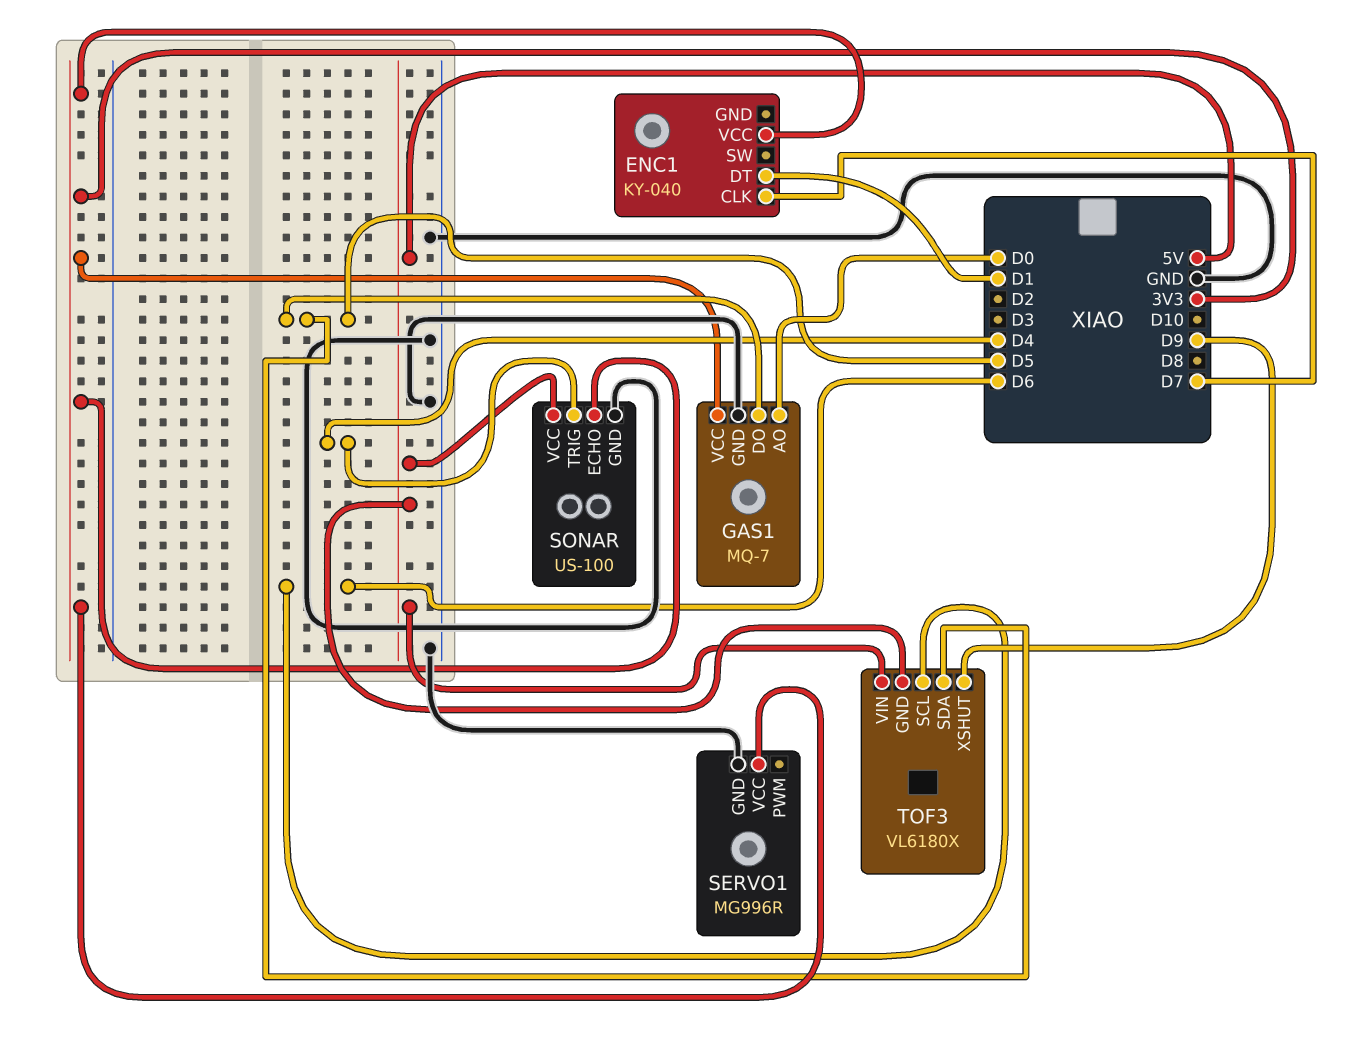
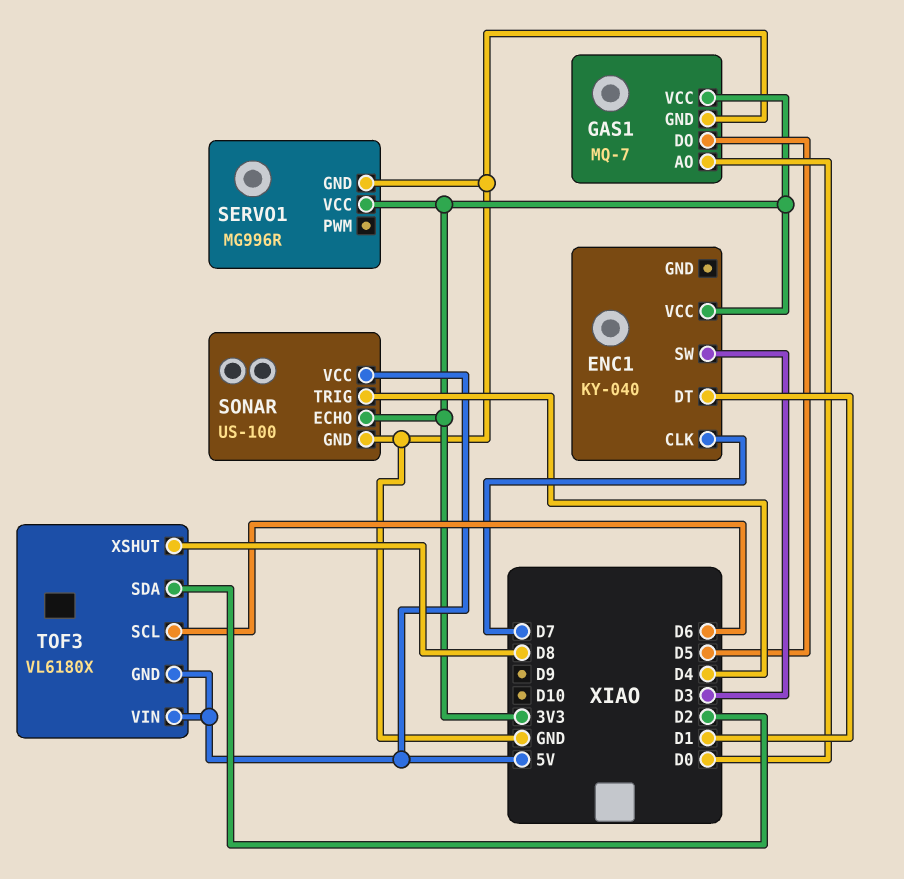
ENC1 pin SW: none -> D3
TOF3 pin SDA: D5 -> D2
TOF3 pin XSHUT: D9 -> D8

